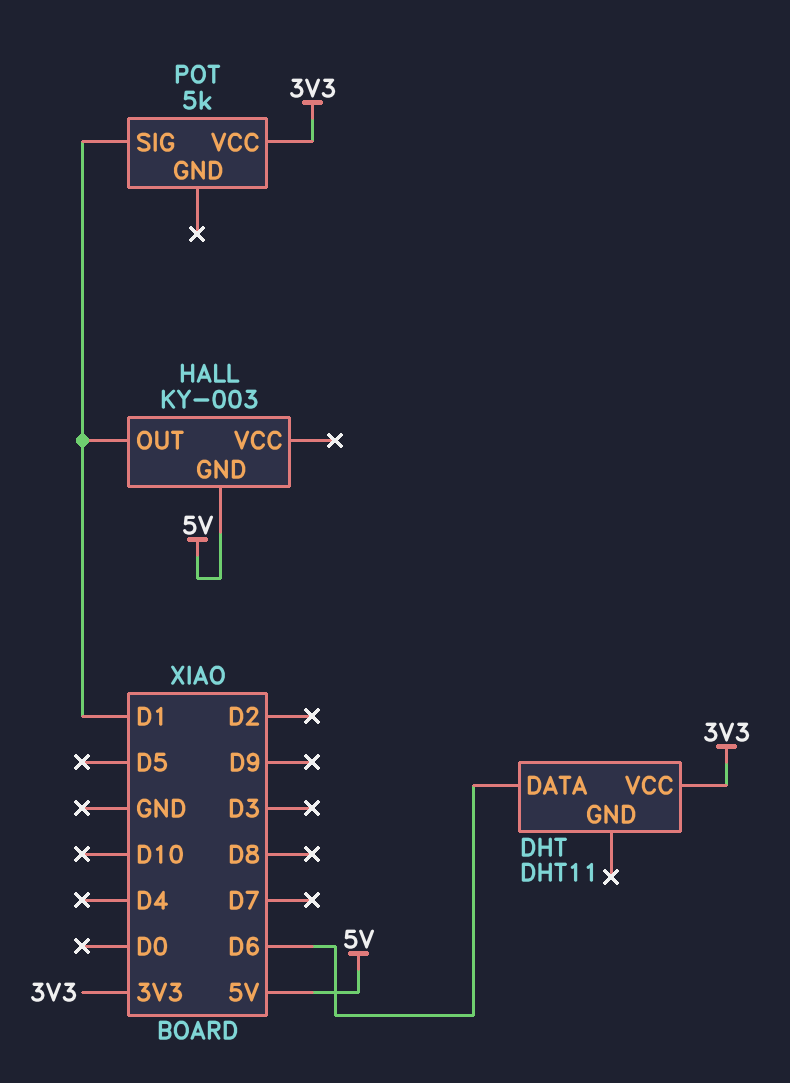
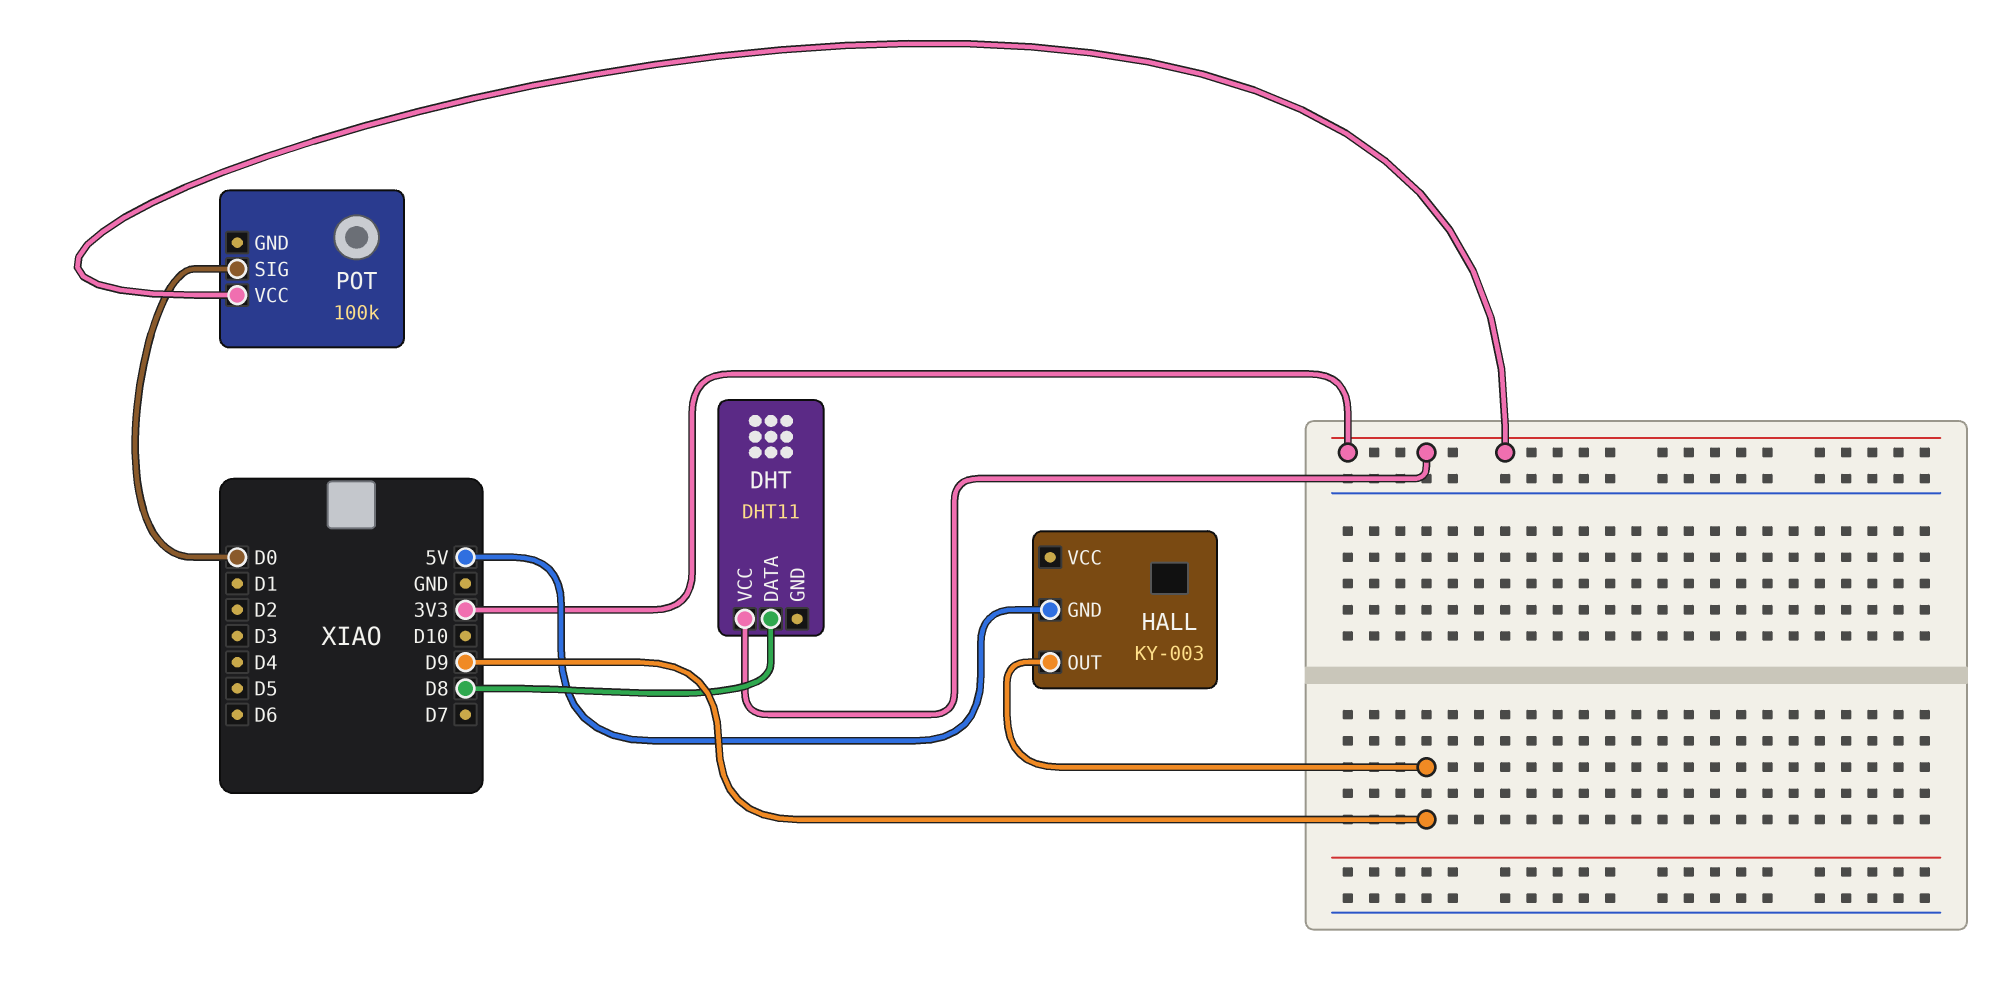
DHT pin DATA: D6 -> D8
HALL pin OUT: D1 -> D9
POT: 5k -> 100k
POT pin SIG: D1 -> D0

